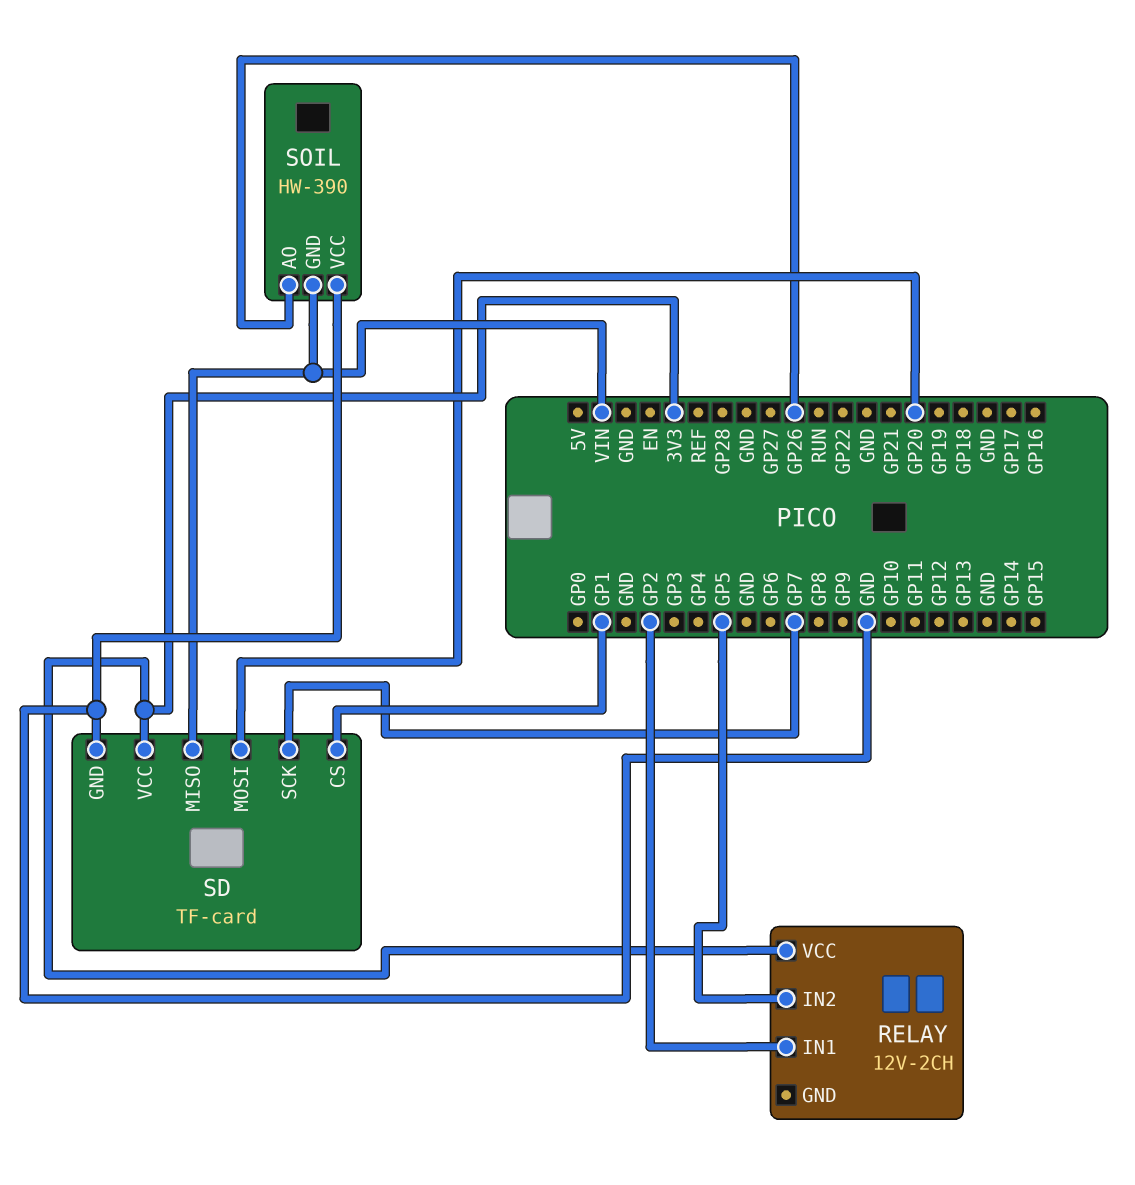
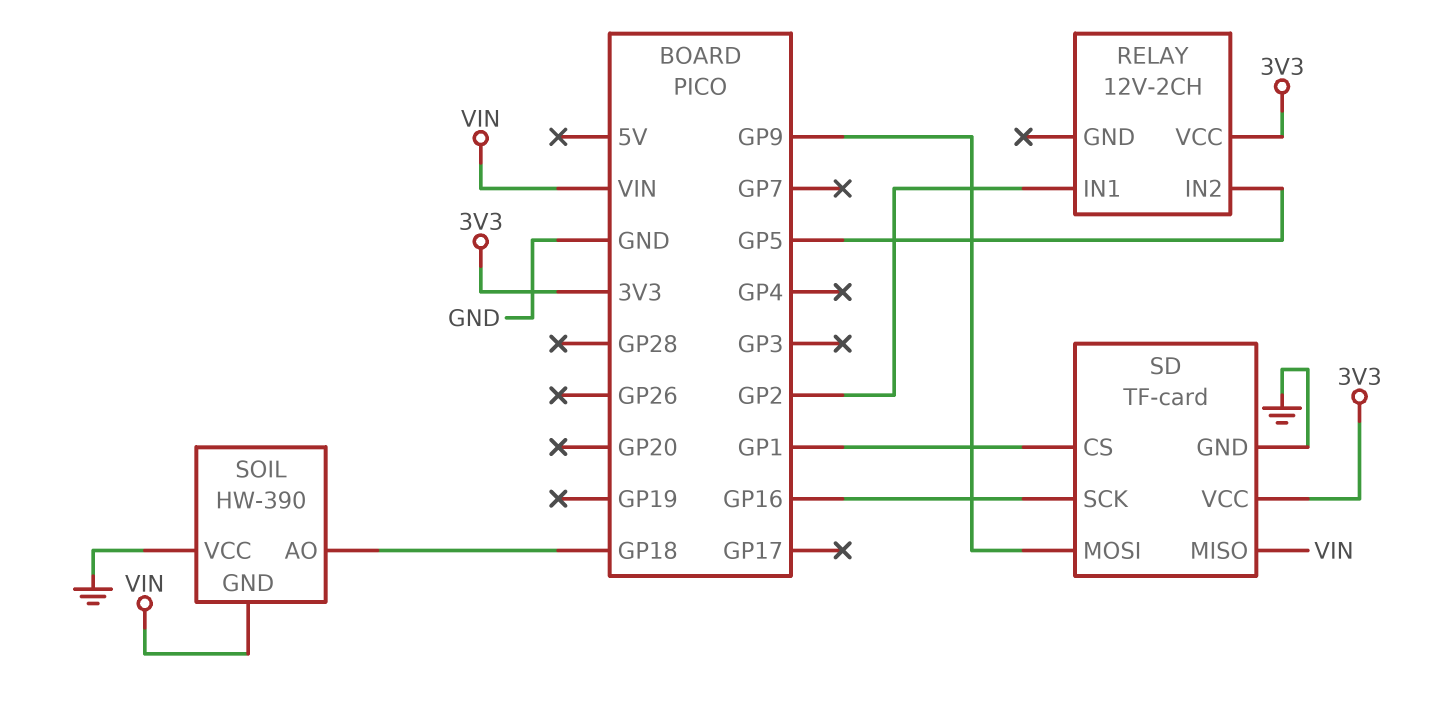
SD pin MOSI: GP20 -> GP9
SD pin SCK: GP7 -> GP16
SOIL pin AO: GP26 -> GP18

